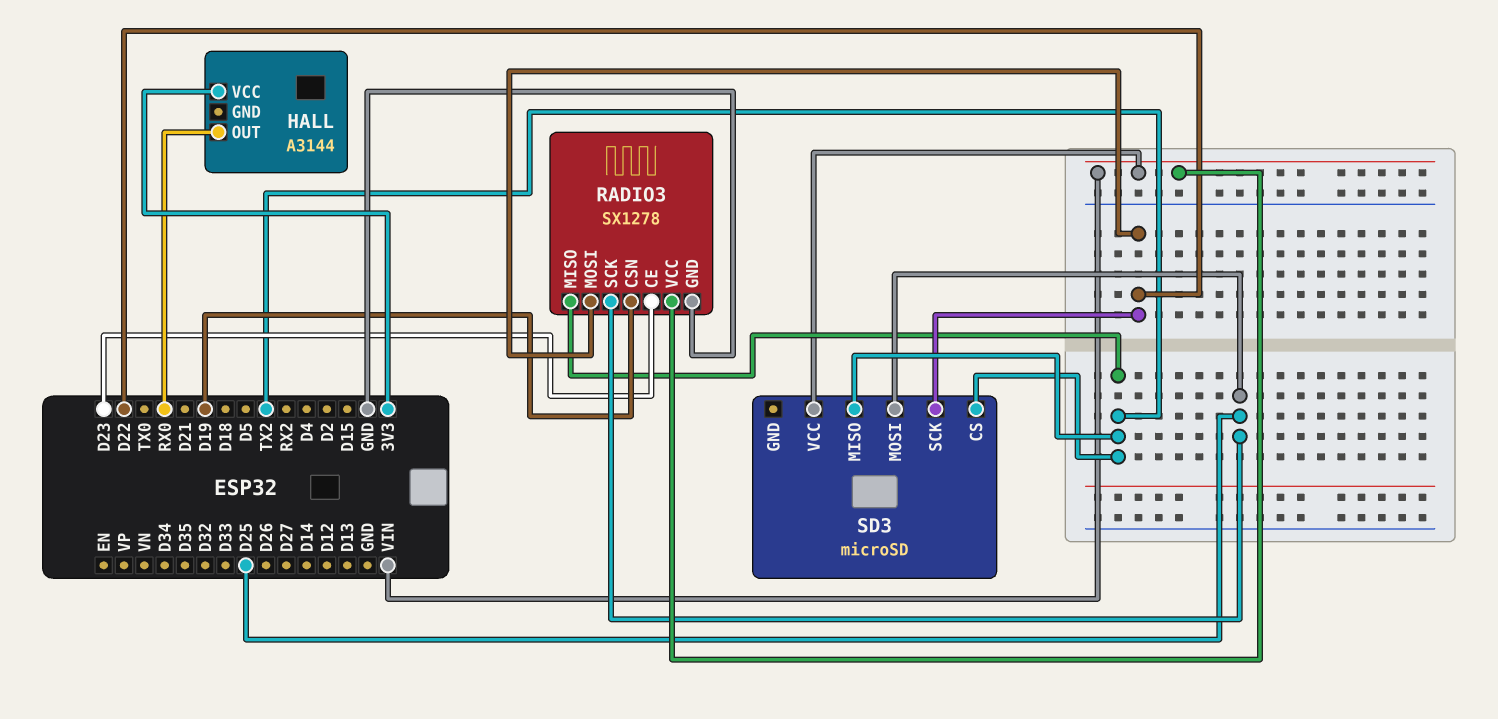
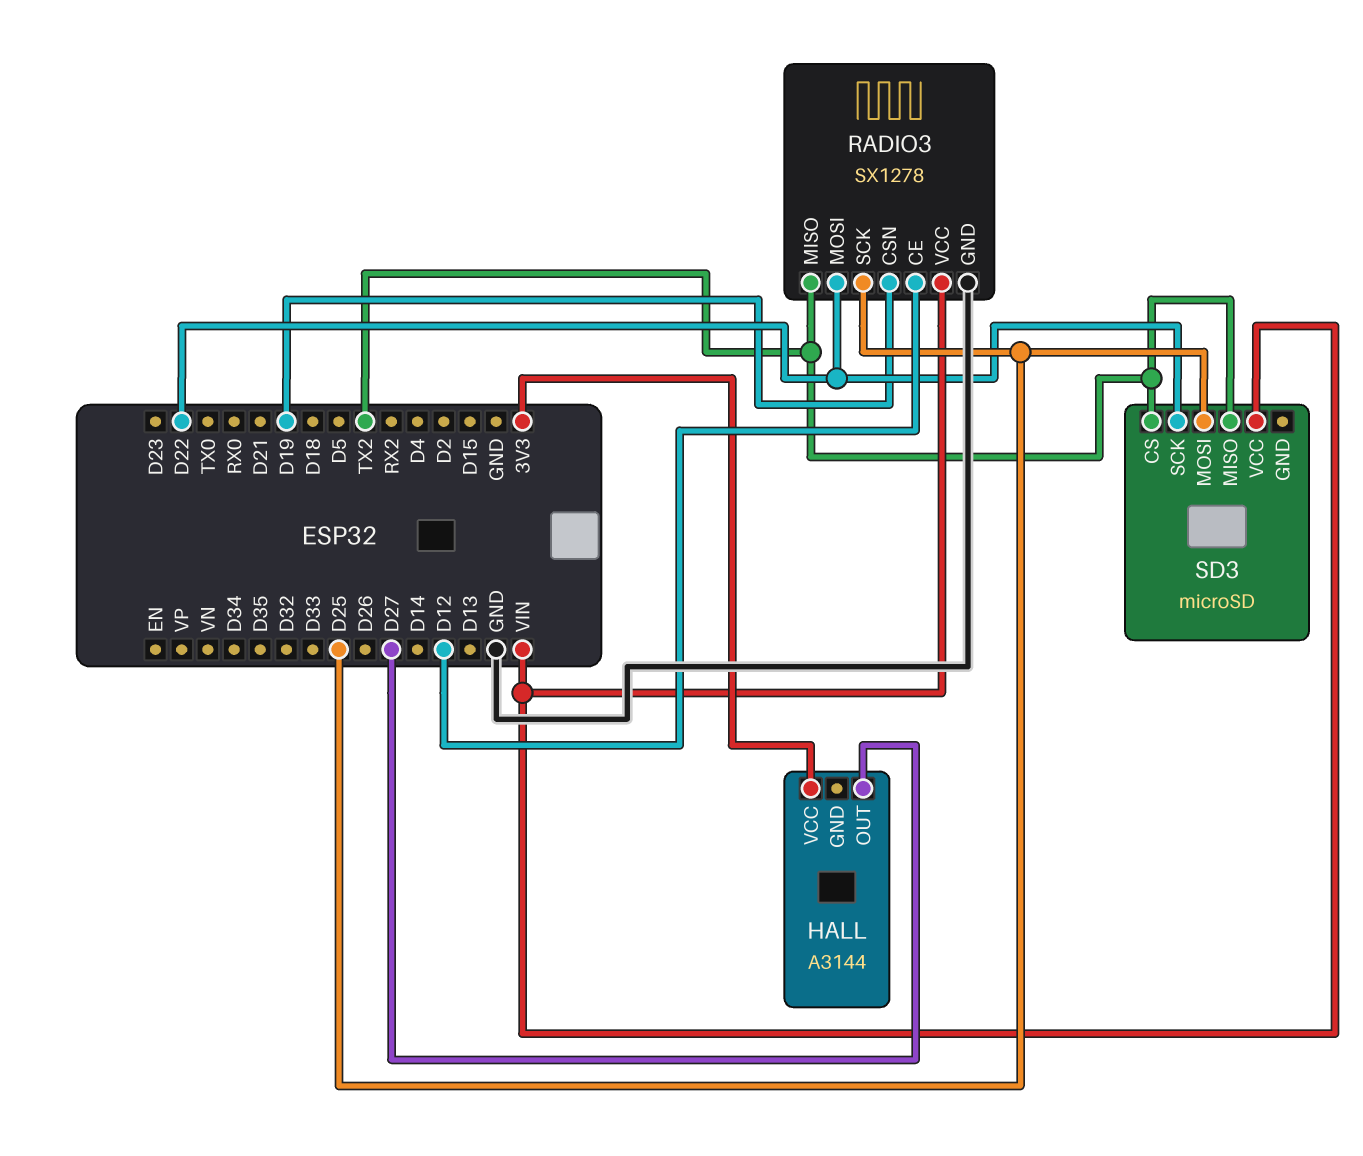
HALL pin OUT: RX0 -> D27
RADIO3 pin CE: D23 -> D12

